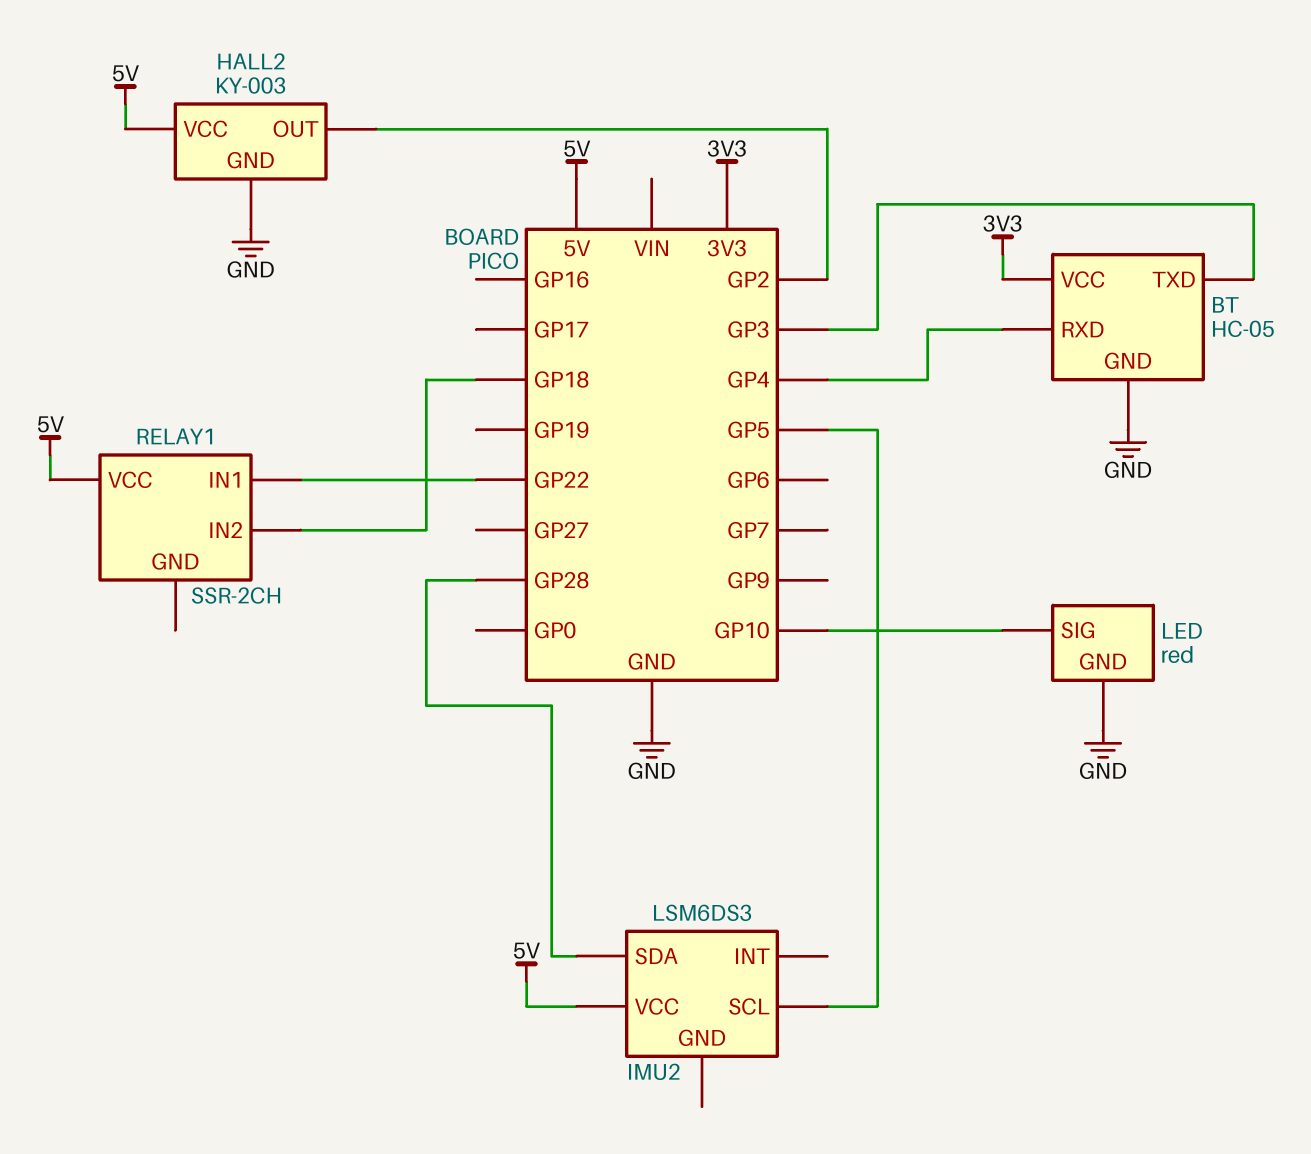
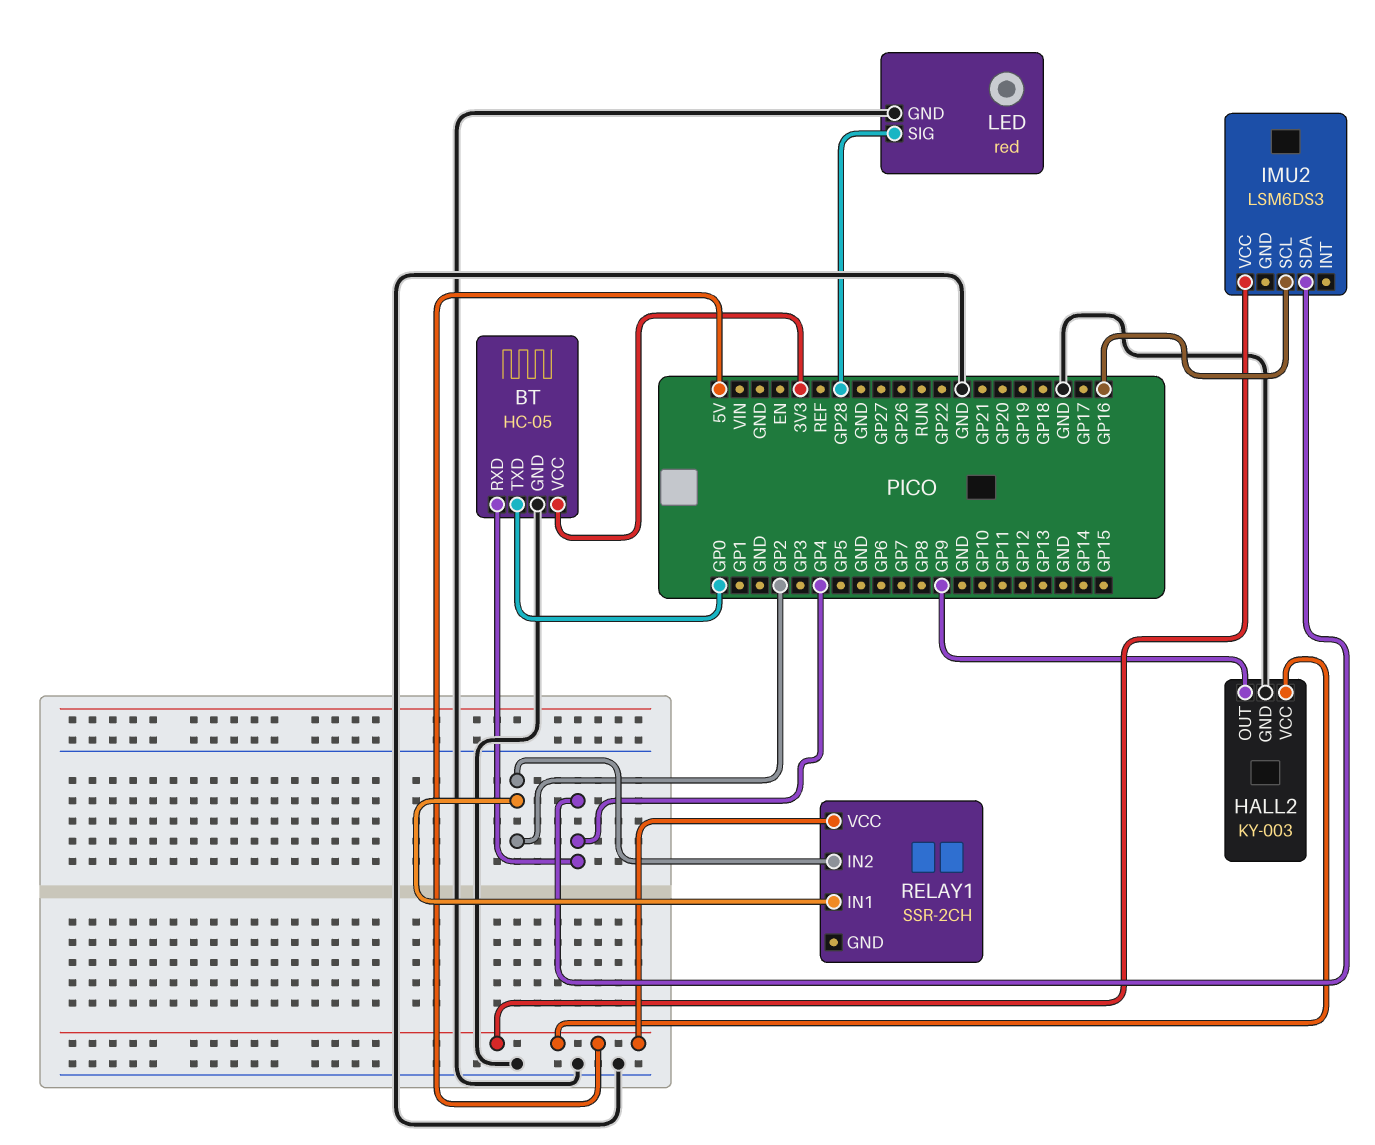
BT pin TXD: GP3 -> GP0
HALL2 pin OUT: GP2 -> GP9
IMU2 pin SCL: GP5 -> GP16
IMU2 pin SDA: GP28 -> GP4
LED pin SIG: GP10 -> GP28
RELAY1 pin IN1: GP22 -> GP2
RELAY1 pin IN2: GP18 -> GP2

